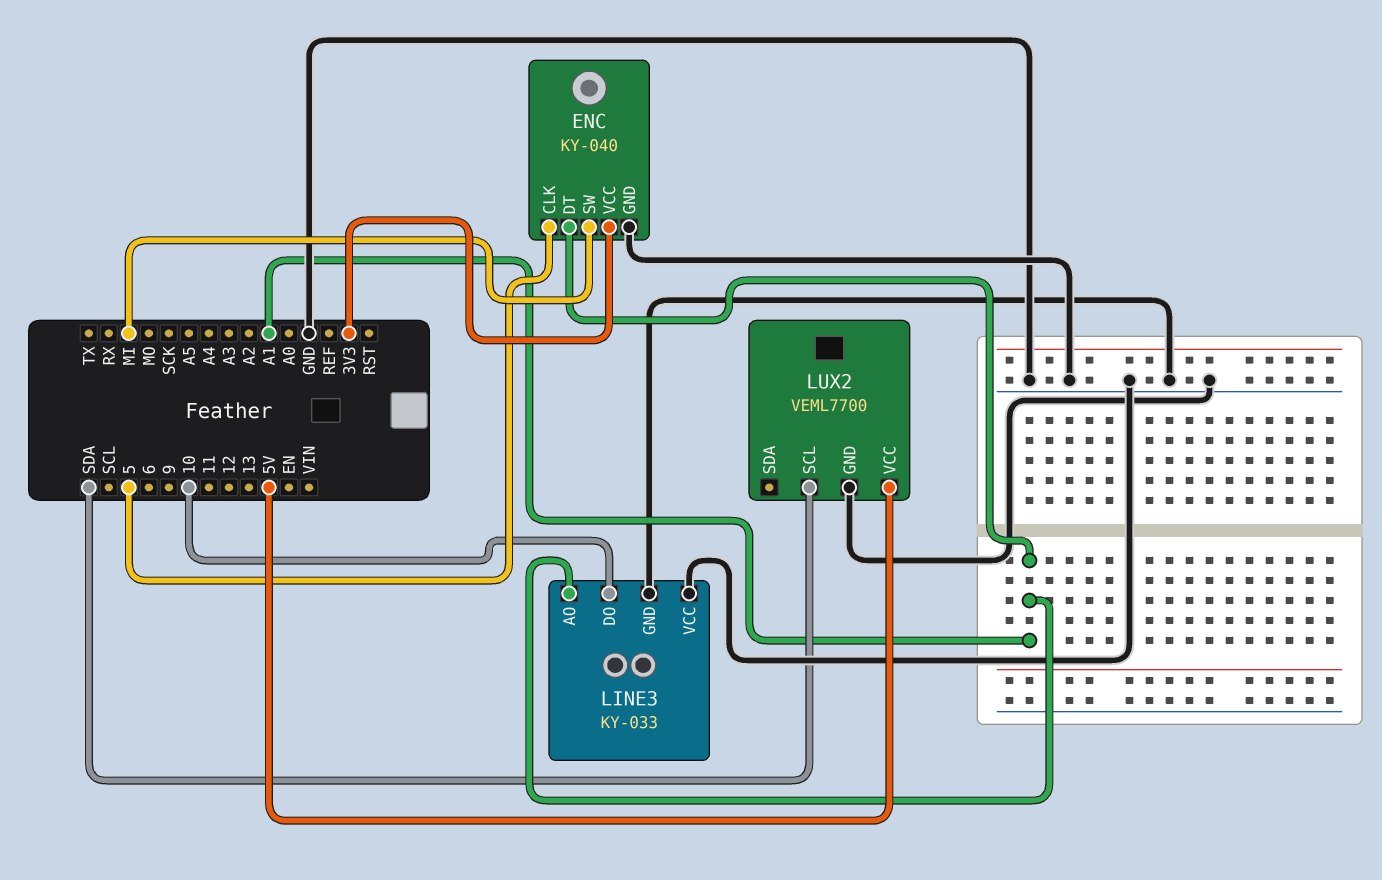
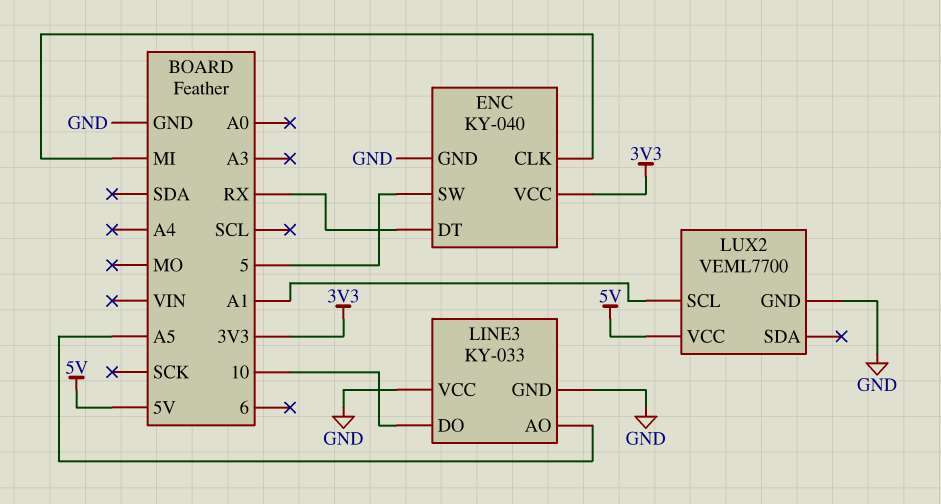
ENC pin CLK: 5 -> MI
ENC pin DT: A1 -> RX
ENC pin SW: MI -> 5
LINE3 pin AO: A1 -> A5
LUX2 pin SCL: SDA -> A1

